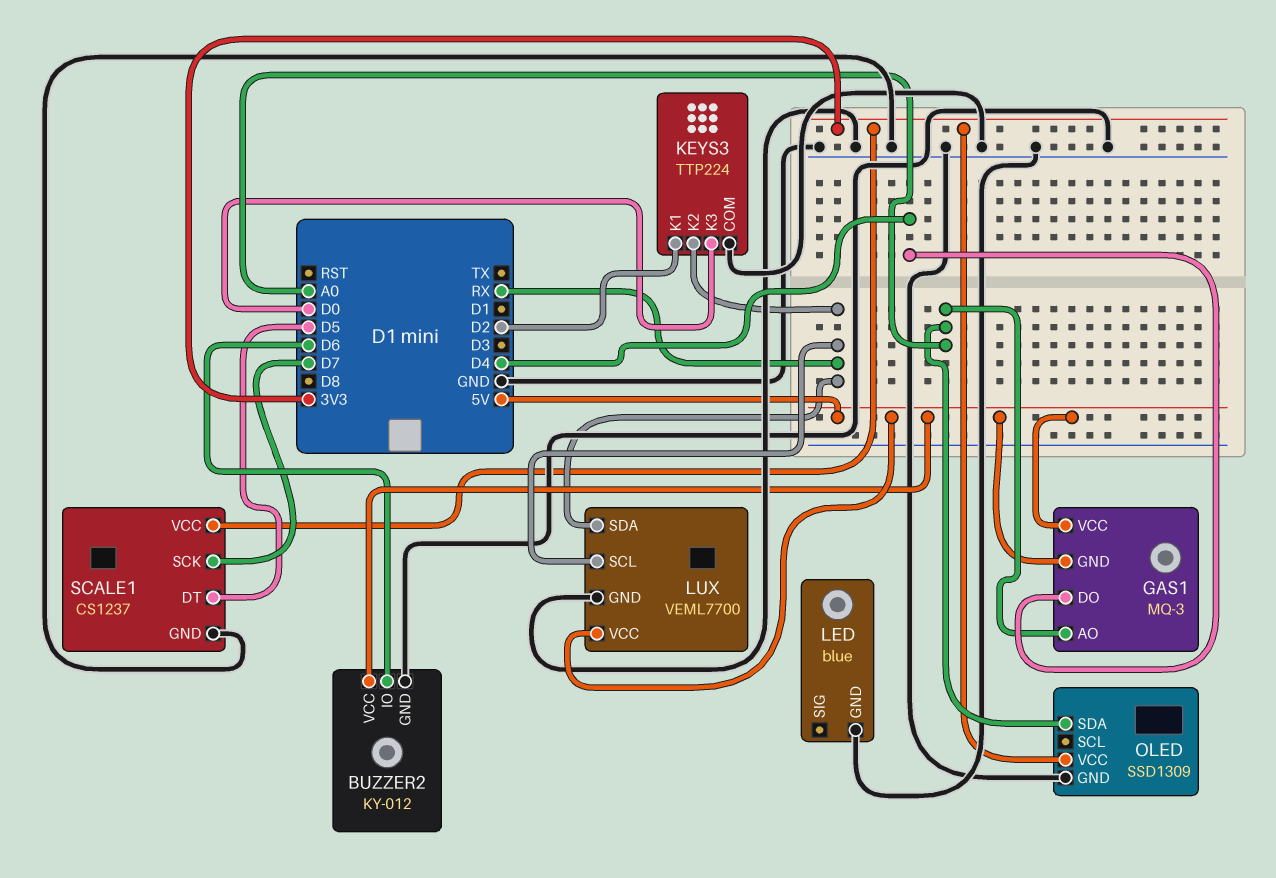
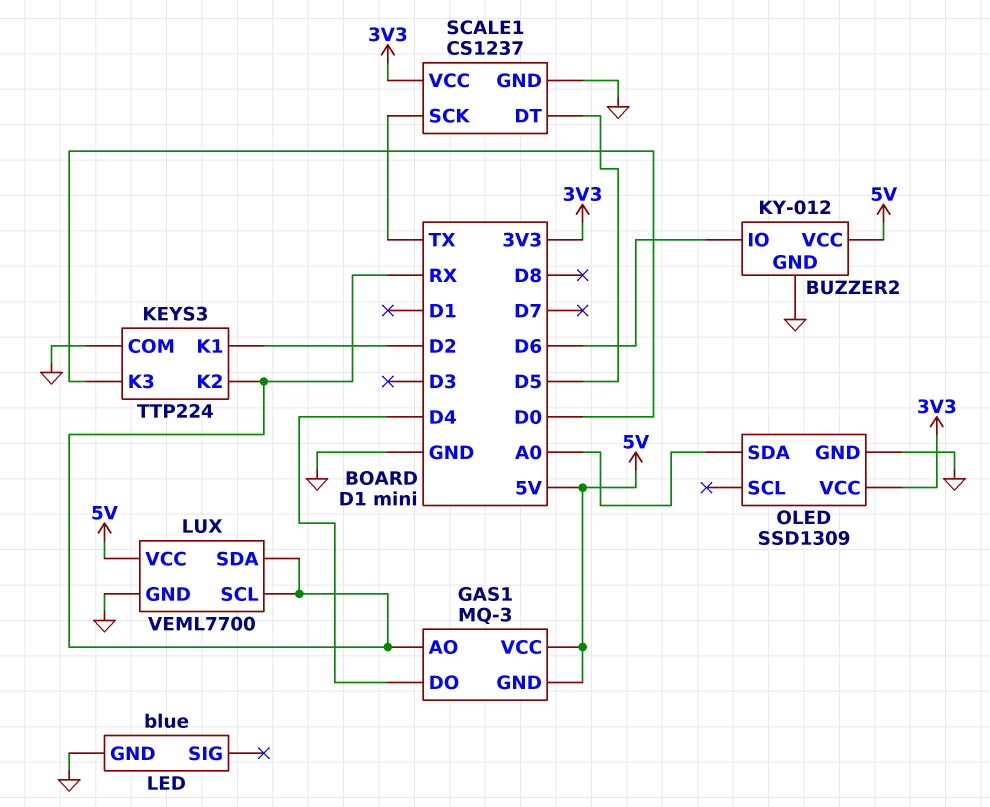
GAS1 pin AO: A0 -> RX
SCALE1 pin SCK: D7 -> TX

